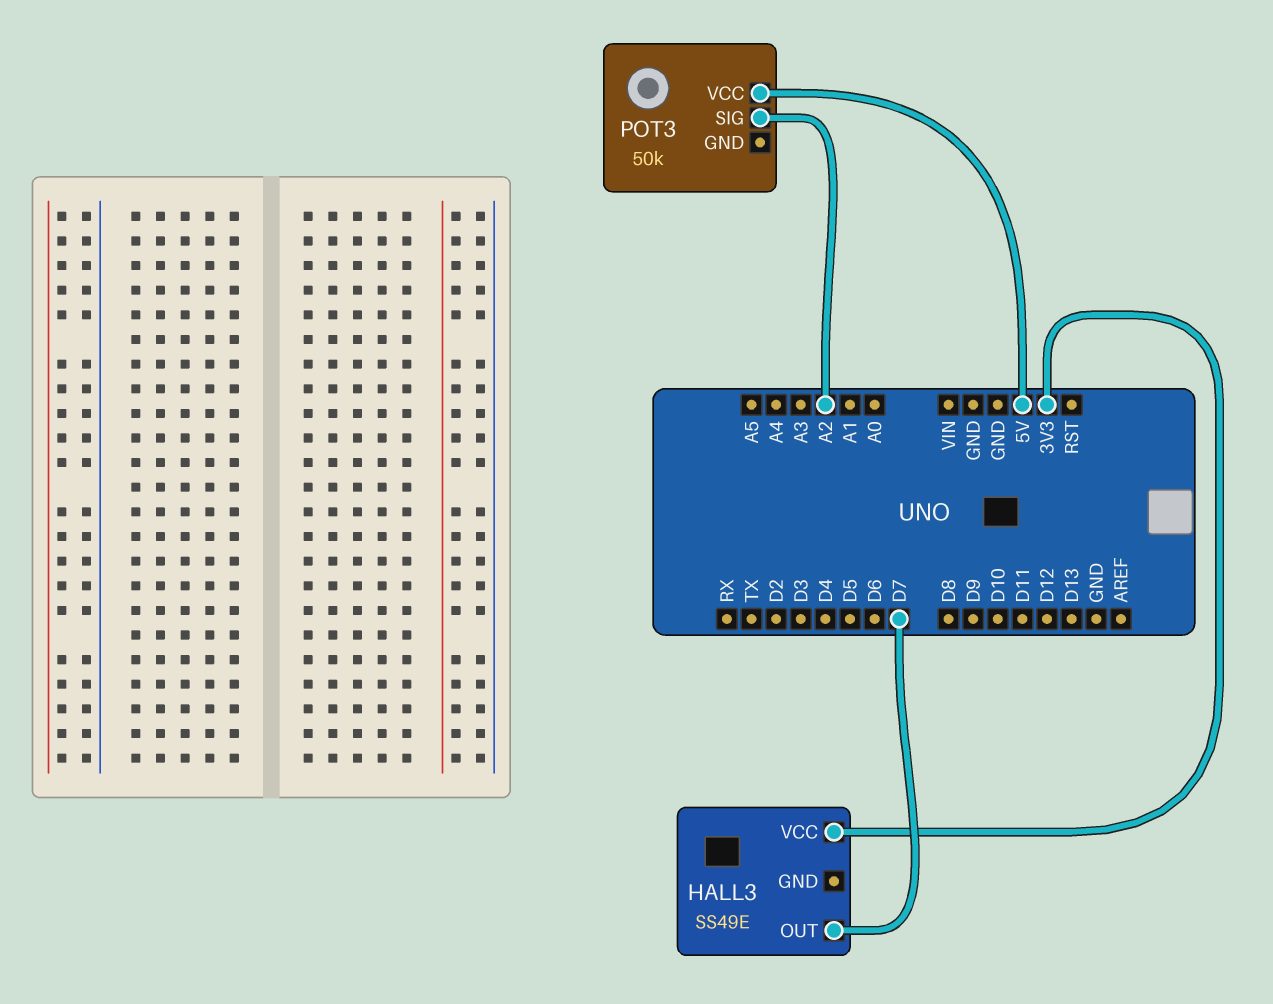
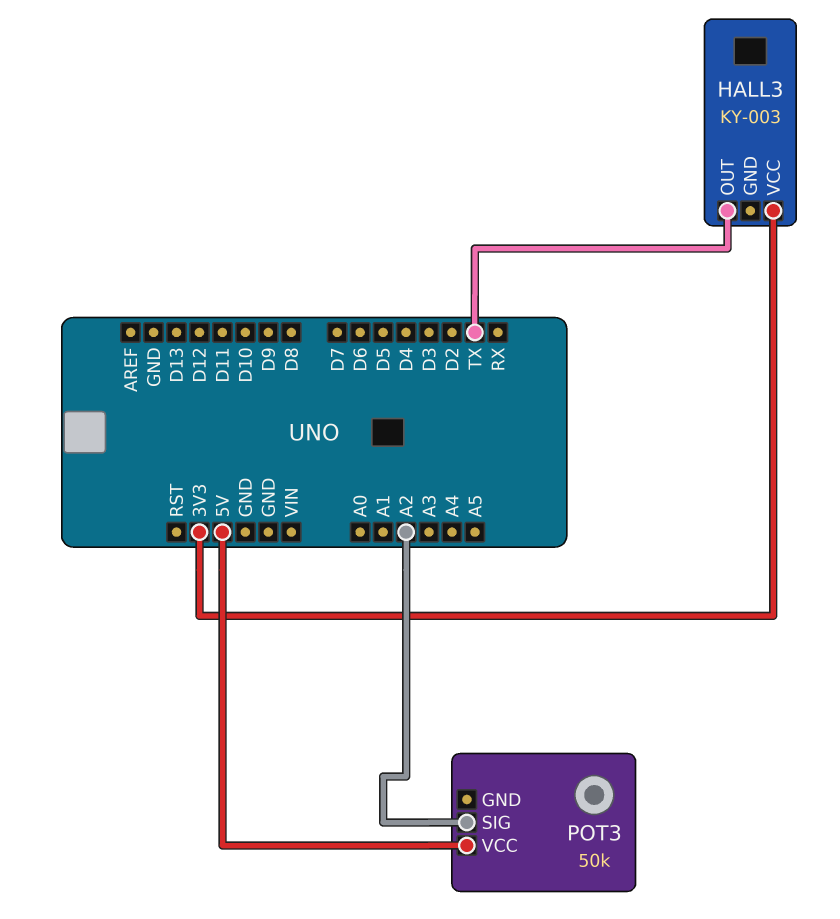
HALL3: SS49E -> KY-003
HALL3 pin OUT: D7 -> TX

